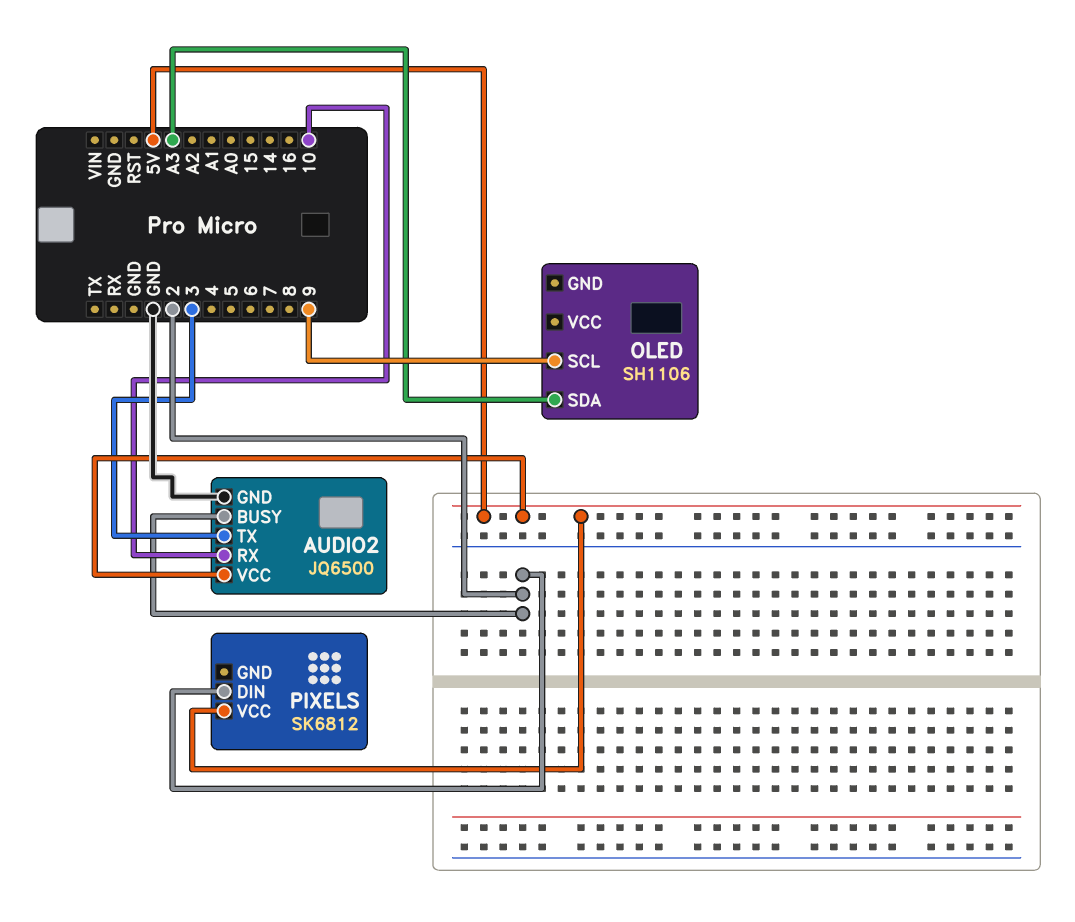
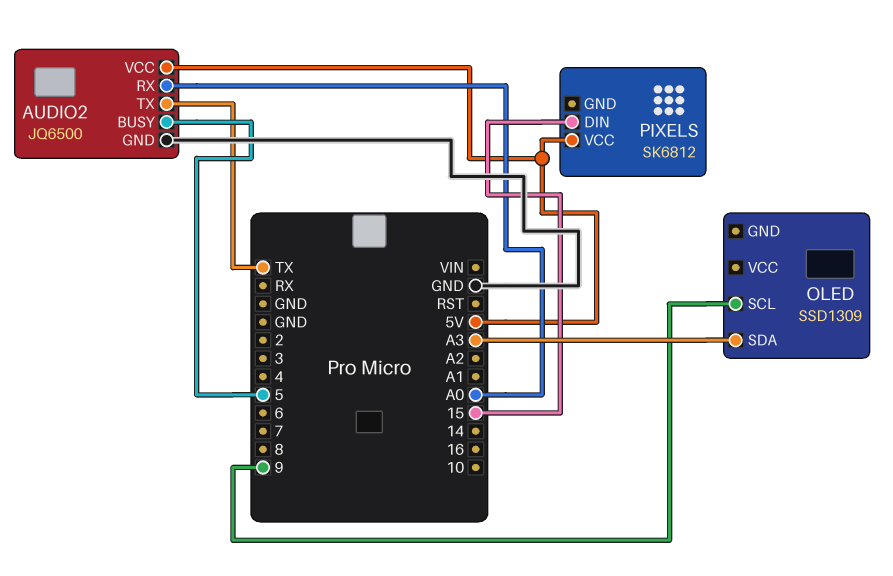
AUDIO2 pin BUSY: 2 -> 5
AUDIO2 pin RX: 10 -> A0
AUDIO2 pin TX: 3 -> TX
OLED: SH1106 -> SSD1309
PIXELS pin DIN: 2 -> 15

